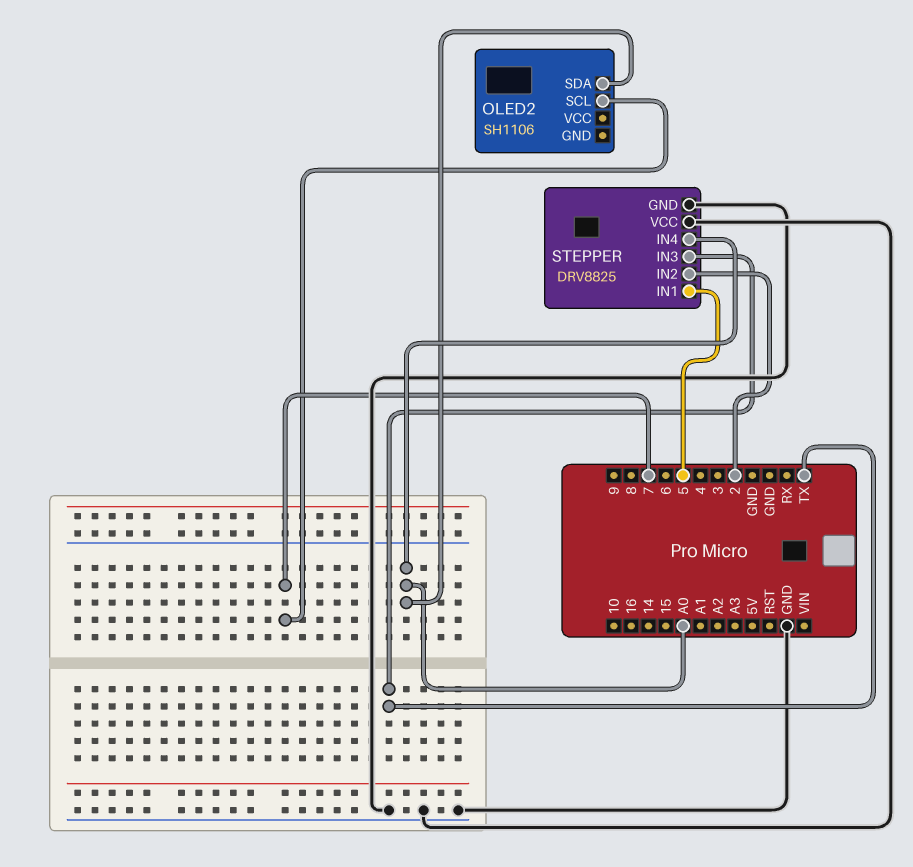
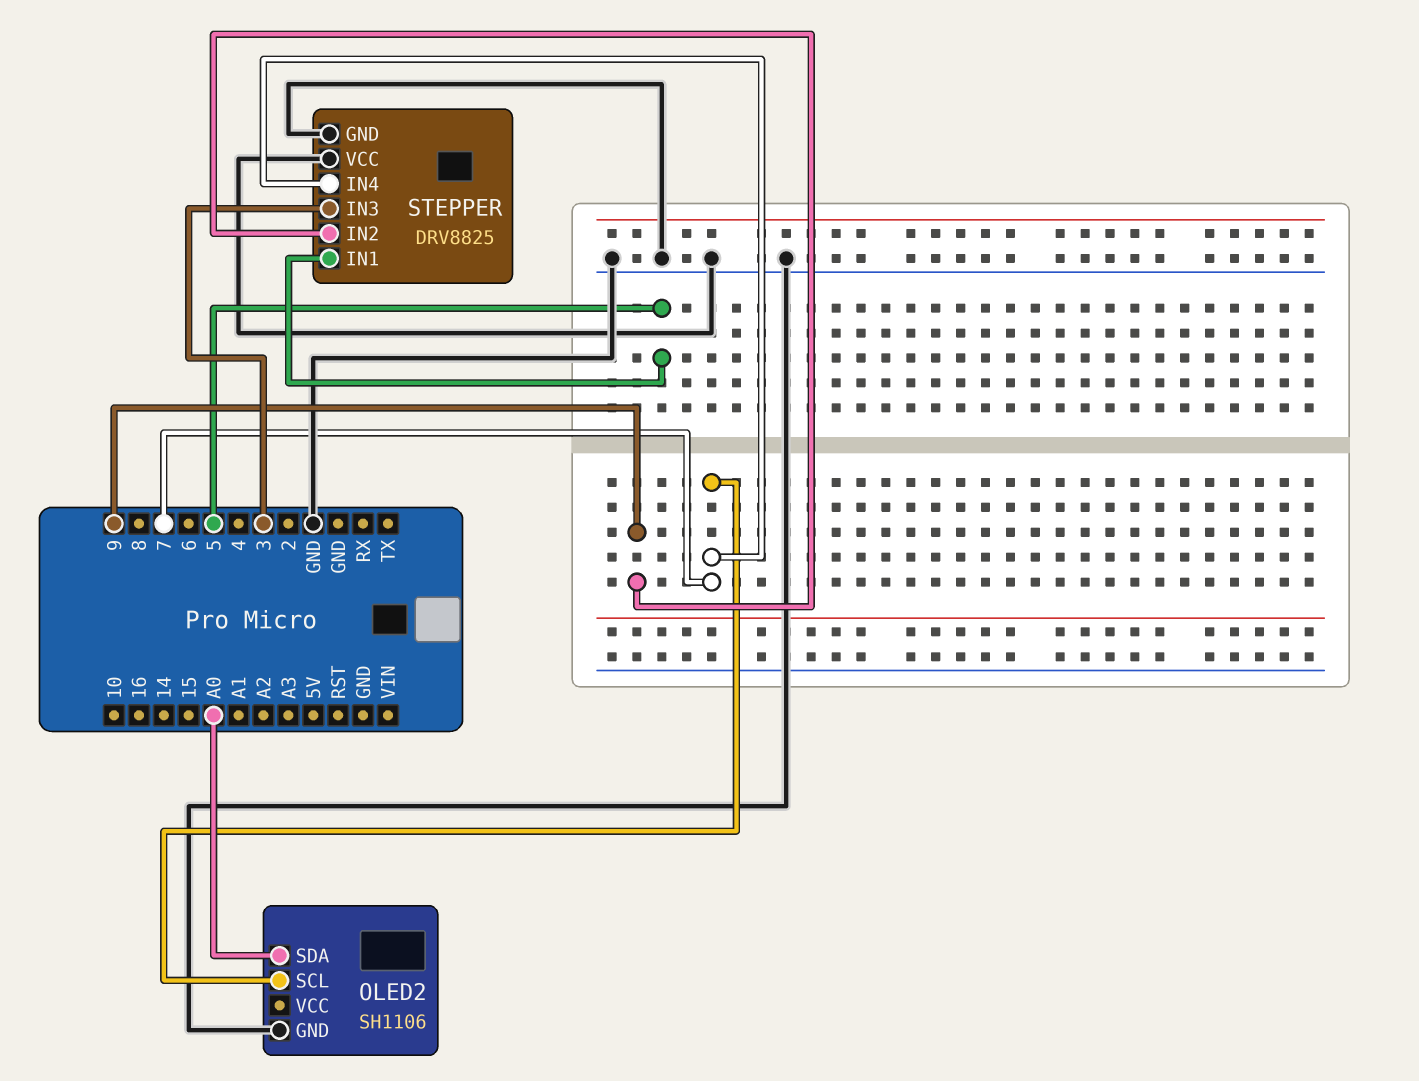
OLED2 pin GND: none -> GND
STEPPER pin IN2: 2 -> 9
STEPPER pin IN3: TX -> 3
STEPPER pin IN4: A0 -> 7

